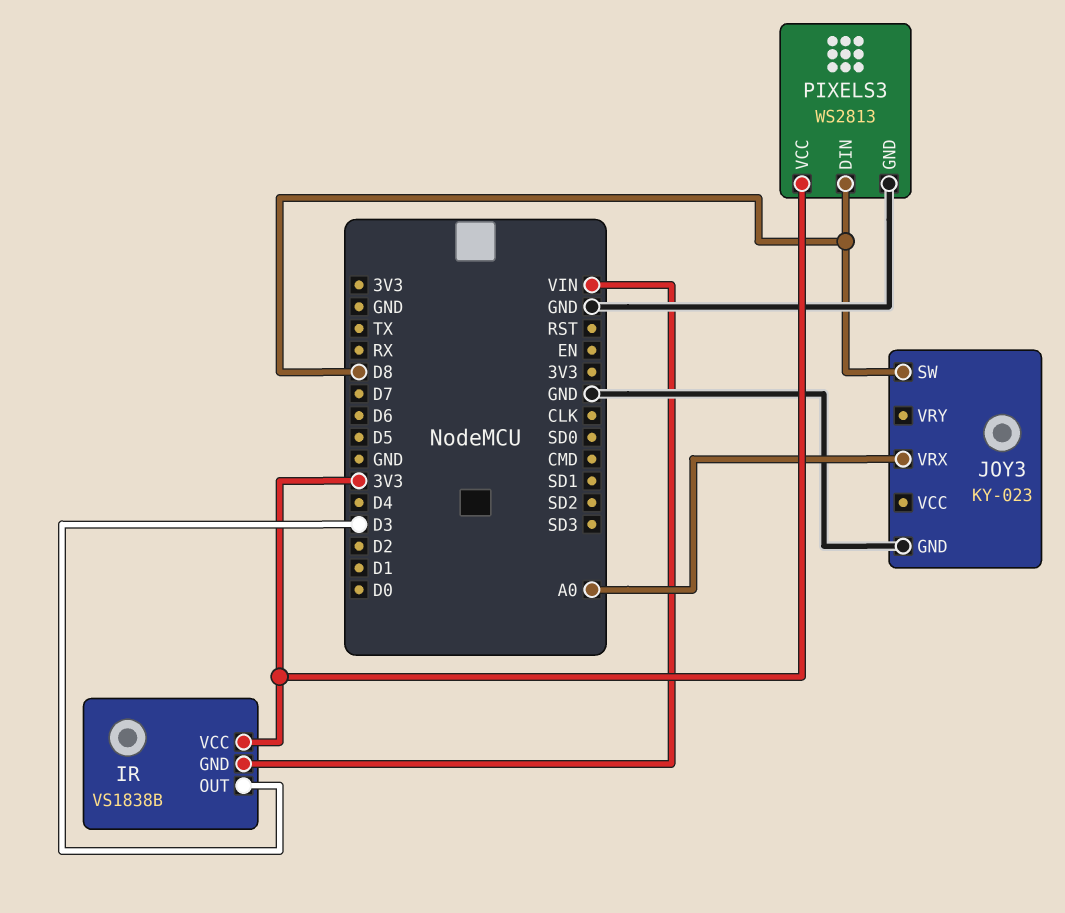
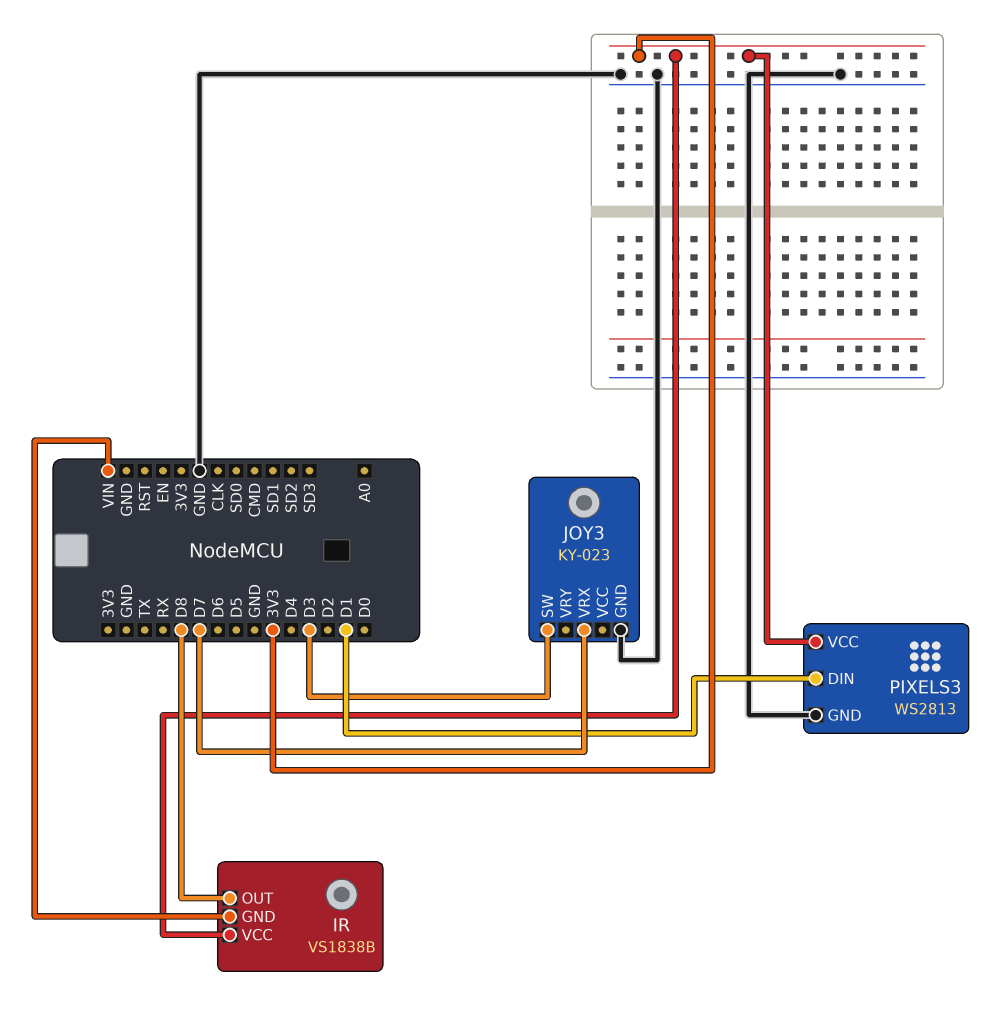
IR pin OUT: D3 -> D8
JOY3 pin SW: D8 -> D3
JOY3 pin VRX: A0 -> D7
PIXELS3 pin DIN: D8 -> D1

